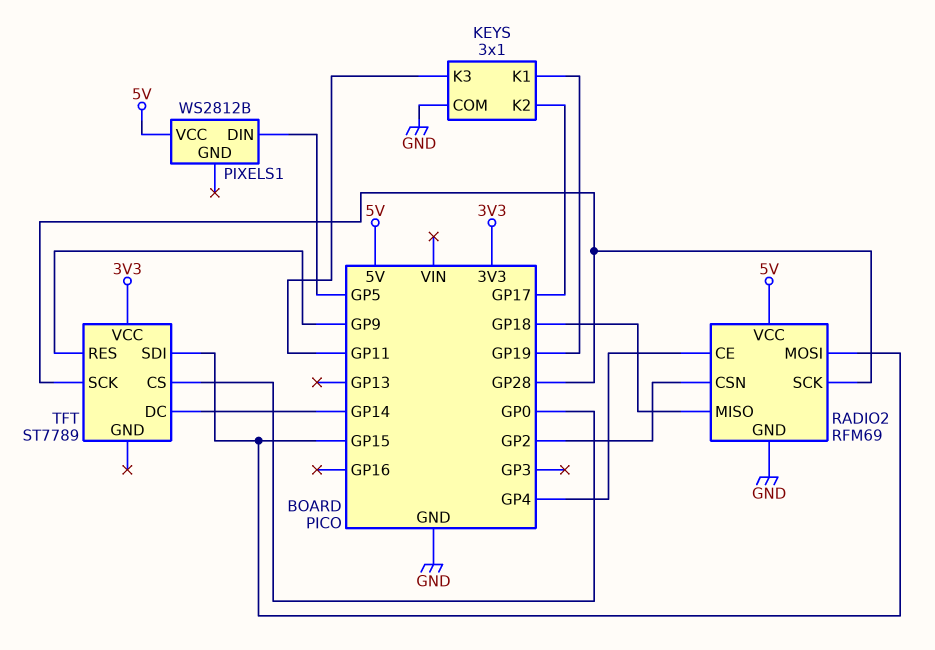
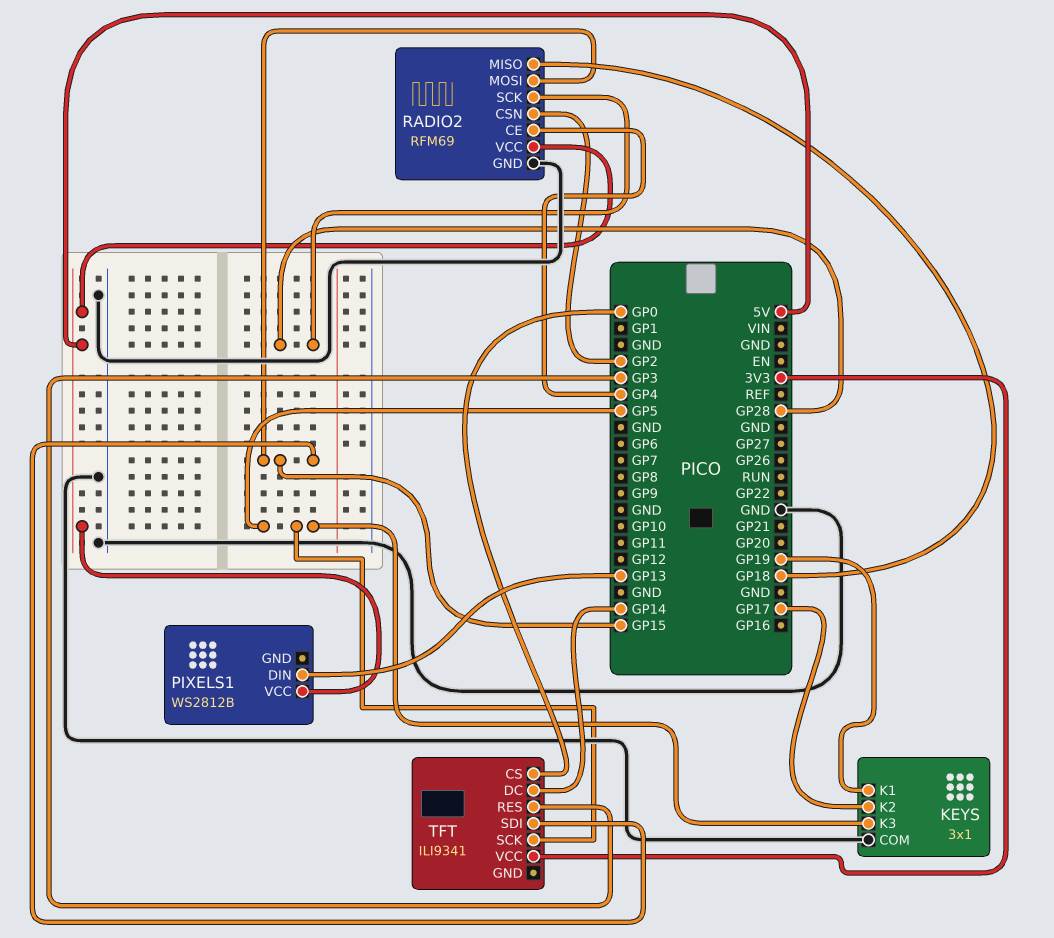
KEYS pin K3: GP11 -> GP5
PIXELS1 pin DIN: GP5 -> GP13
TFT: ST7789 -> ILI9341
TFT pin RES: GP9 -> GP3
TFT pin SCK: GP28 -> GP5

